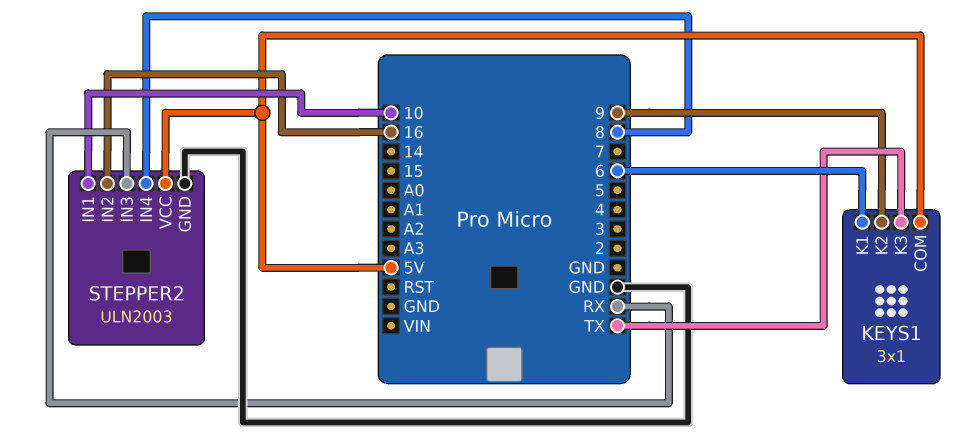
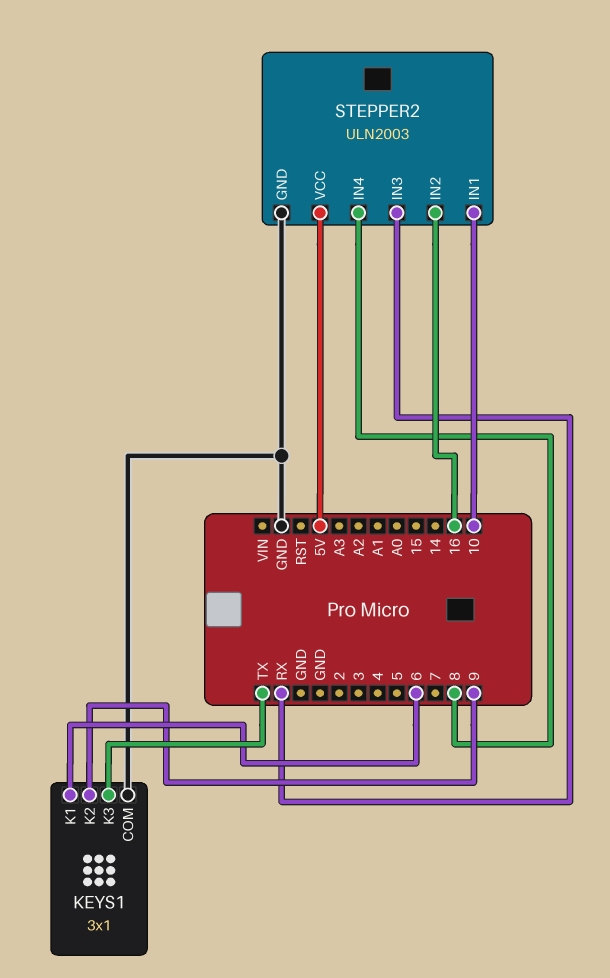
KEYS1 pin COM: 5V -> GND

